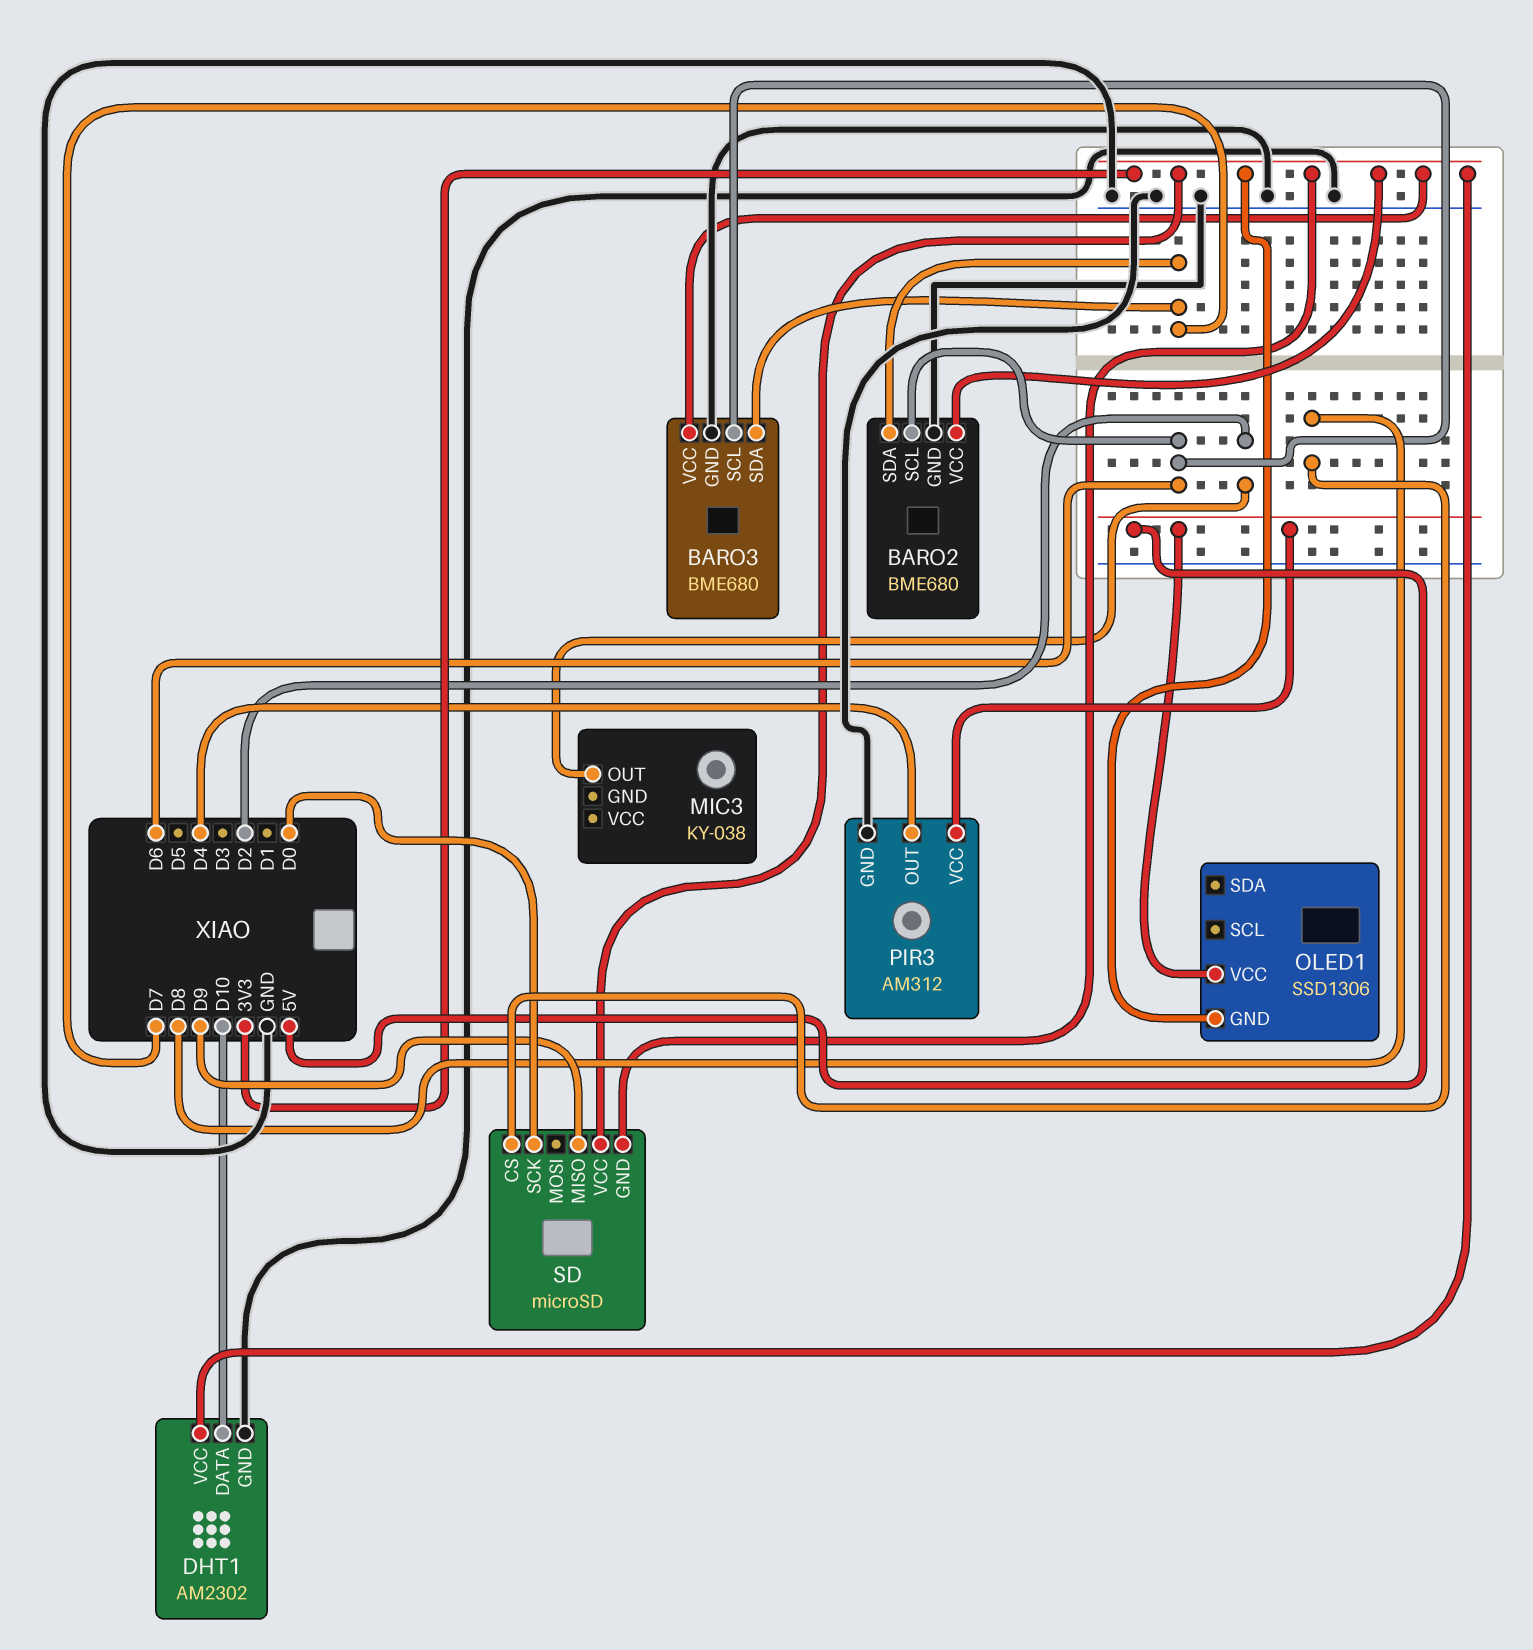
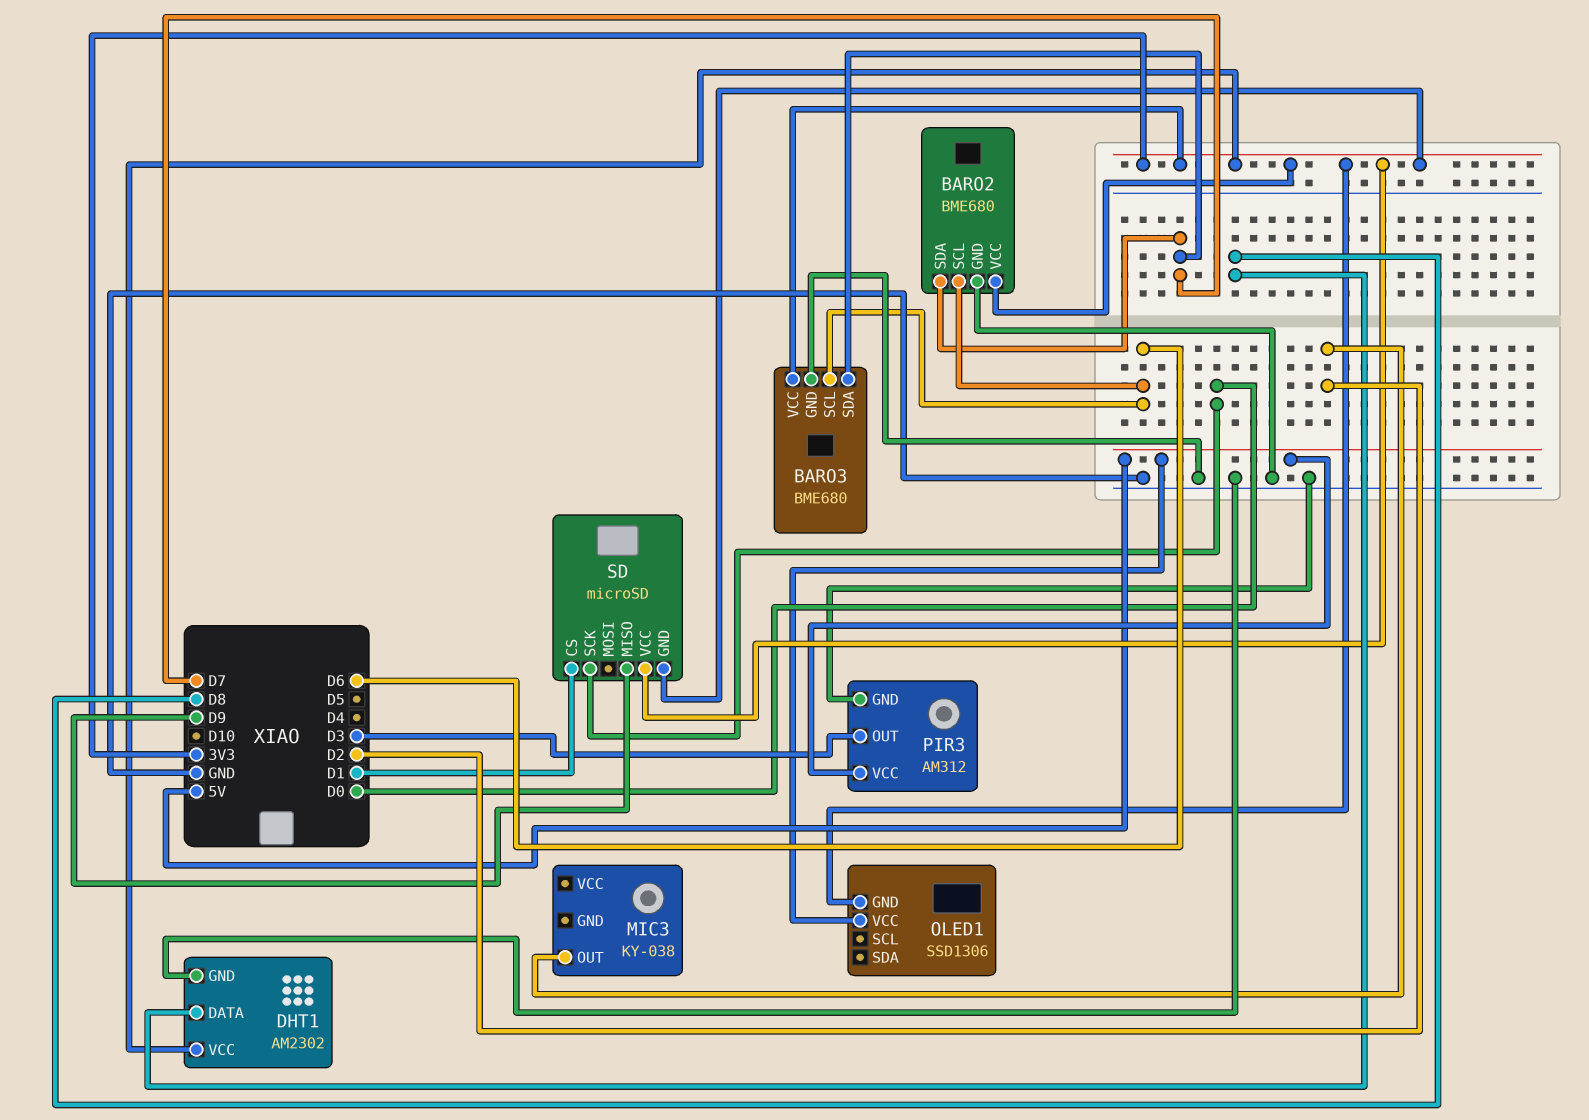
DHT1 pin DATA: D10 -> D8
PIR3 pin OUT: D4 -> D3
SD pin CS: D8 -> D1

